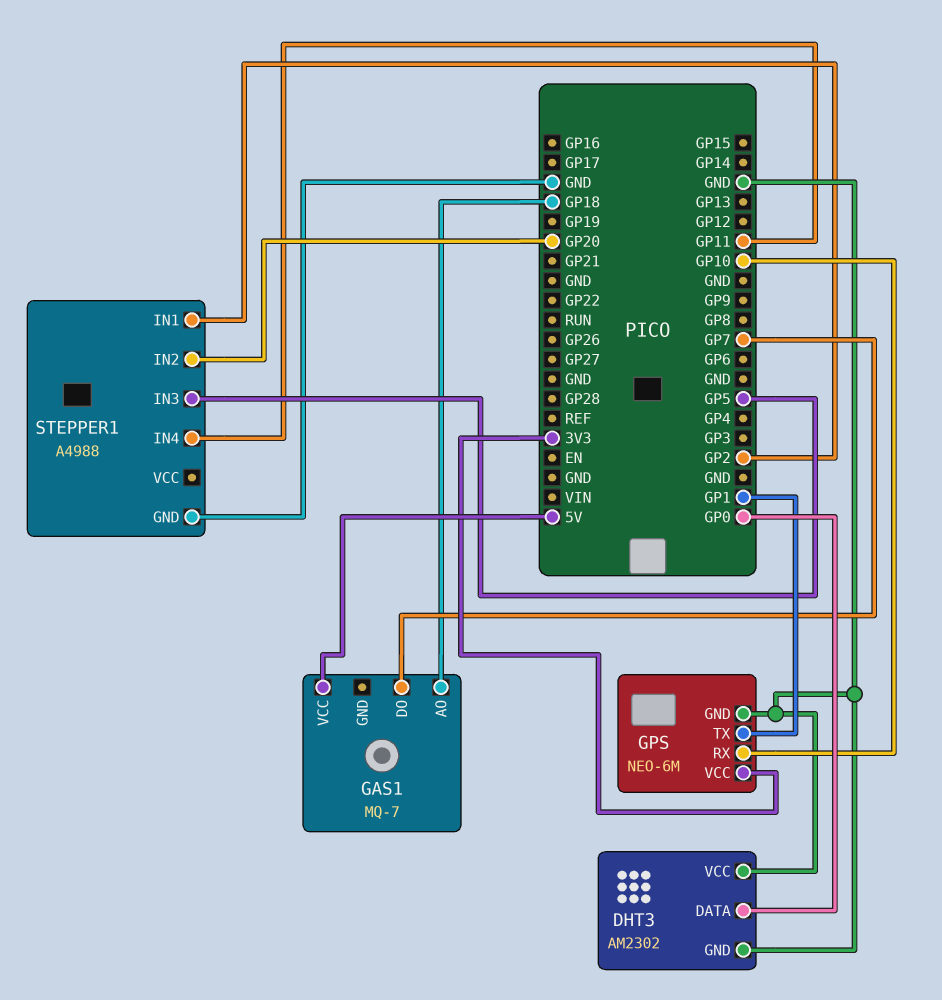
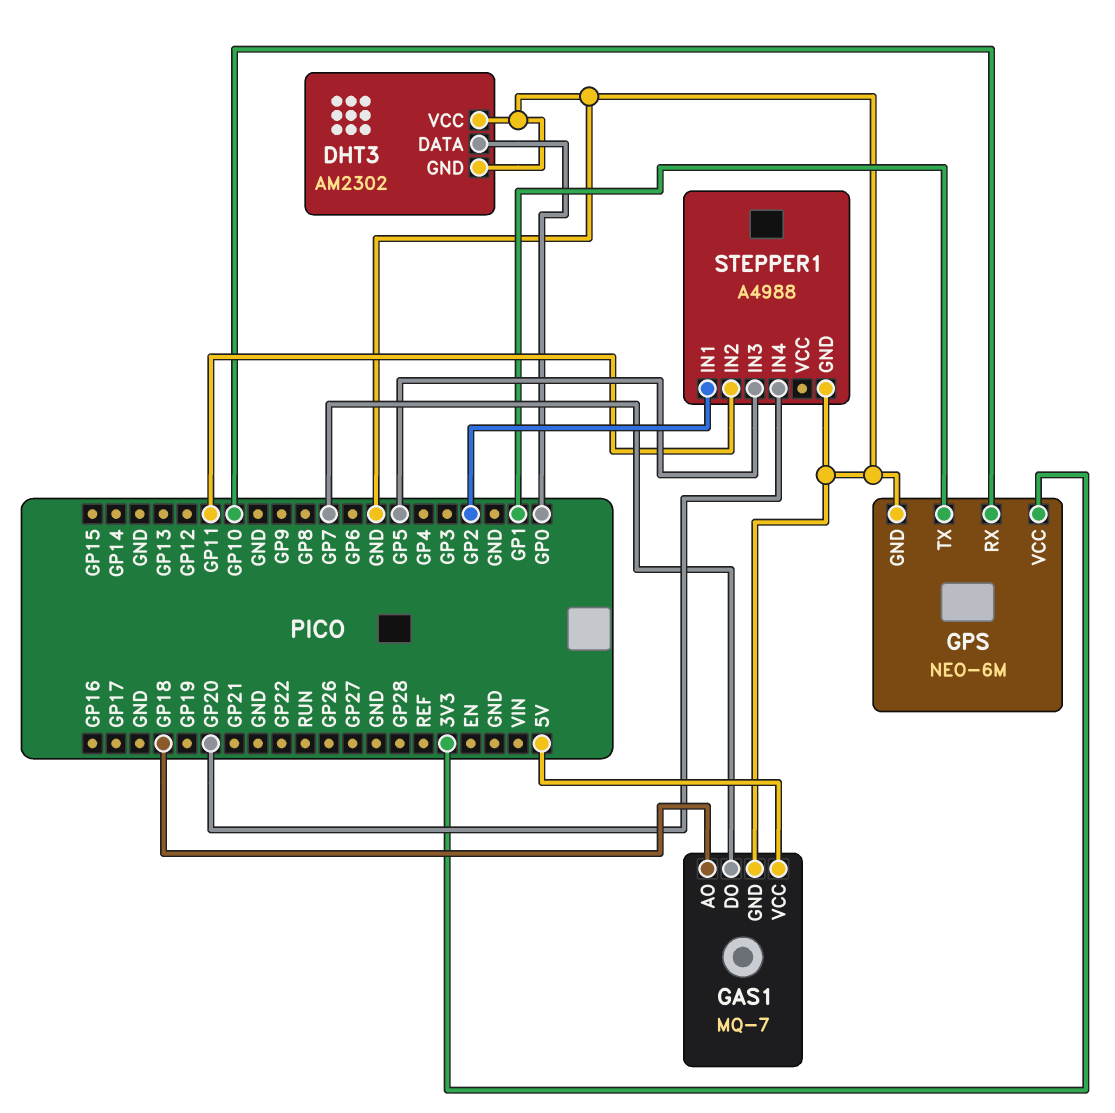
GAS1 pin GND: none -> GND
STEPPER1 pin IN2: GP20 -> GP11
STEPPER1 pin IN4: GP11 -> GP20

